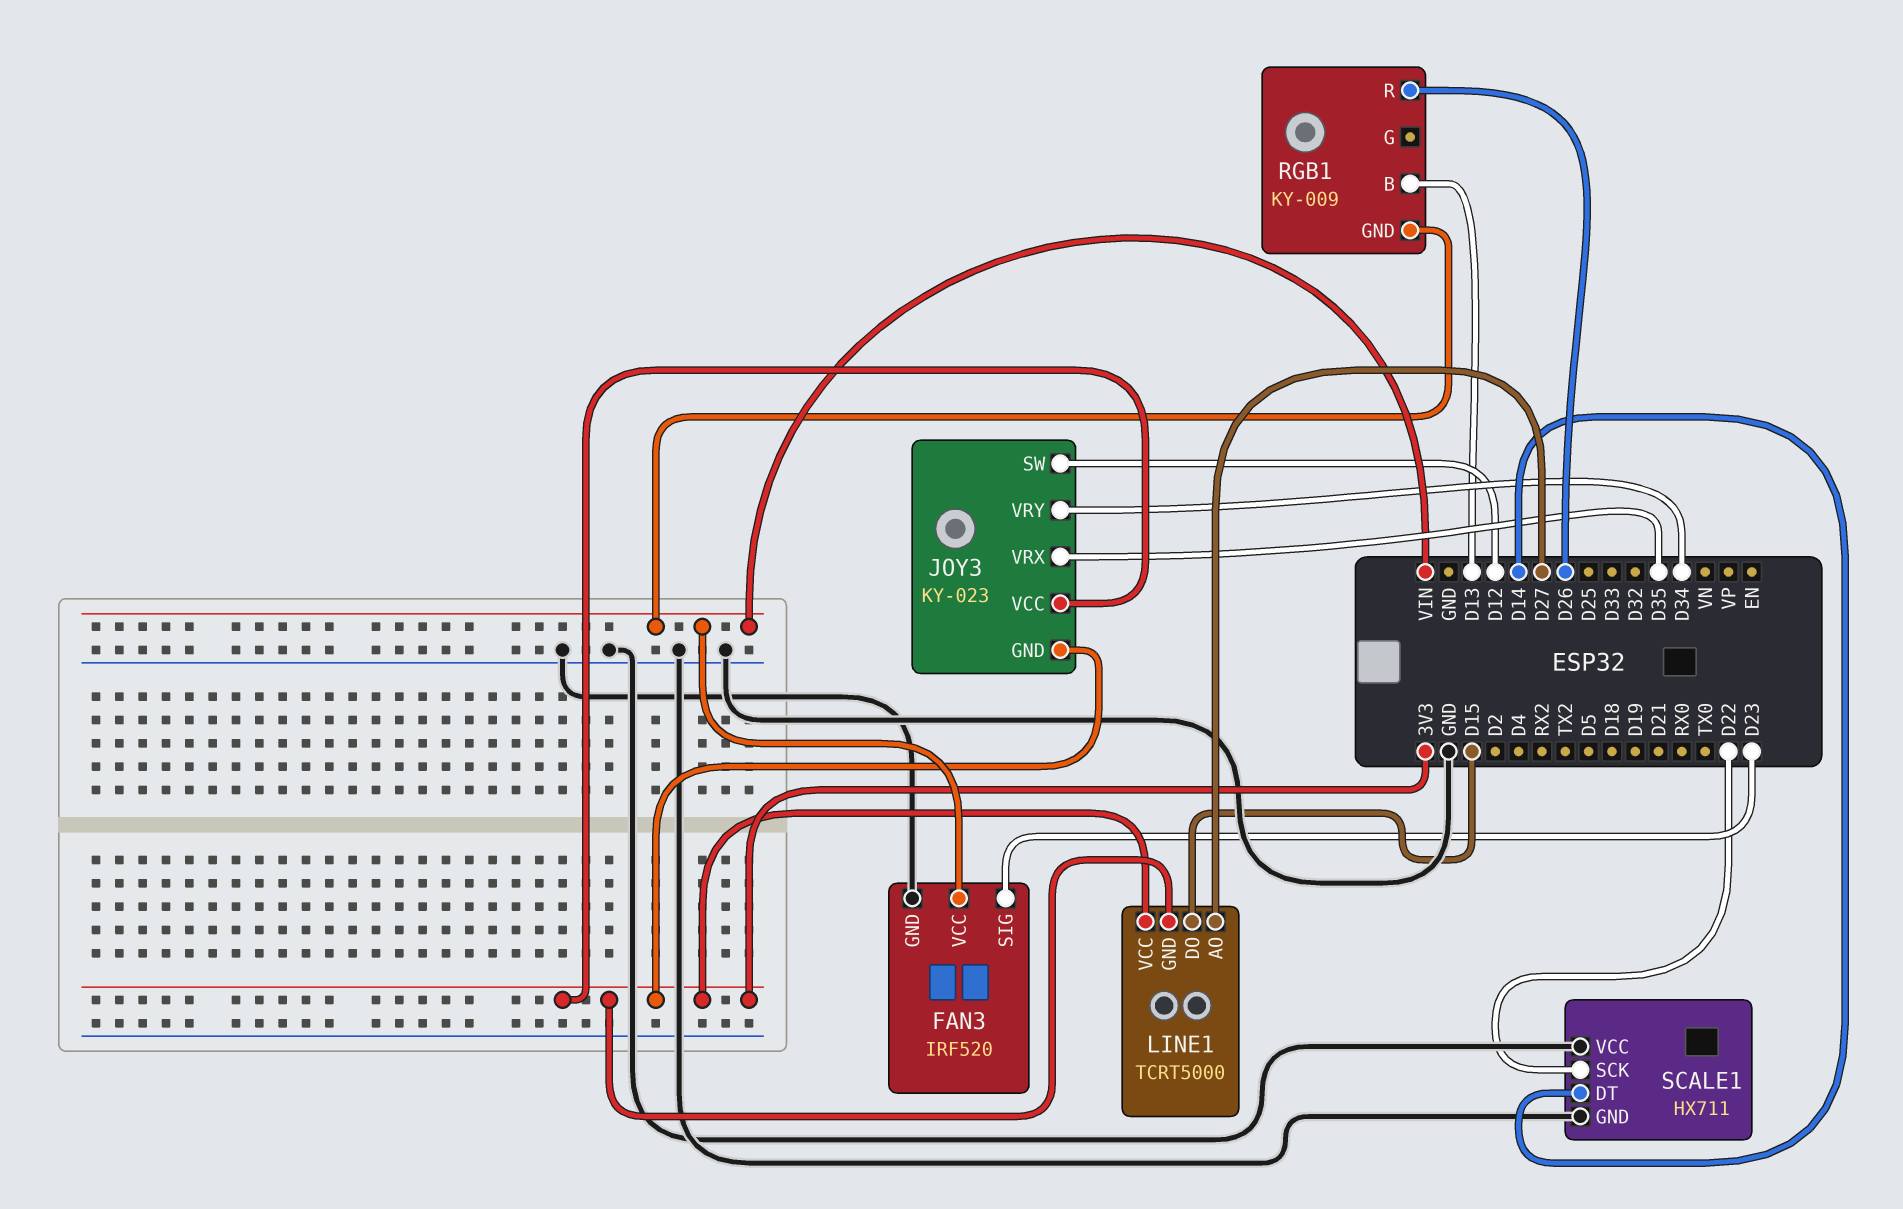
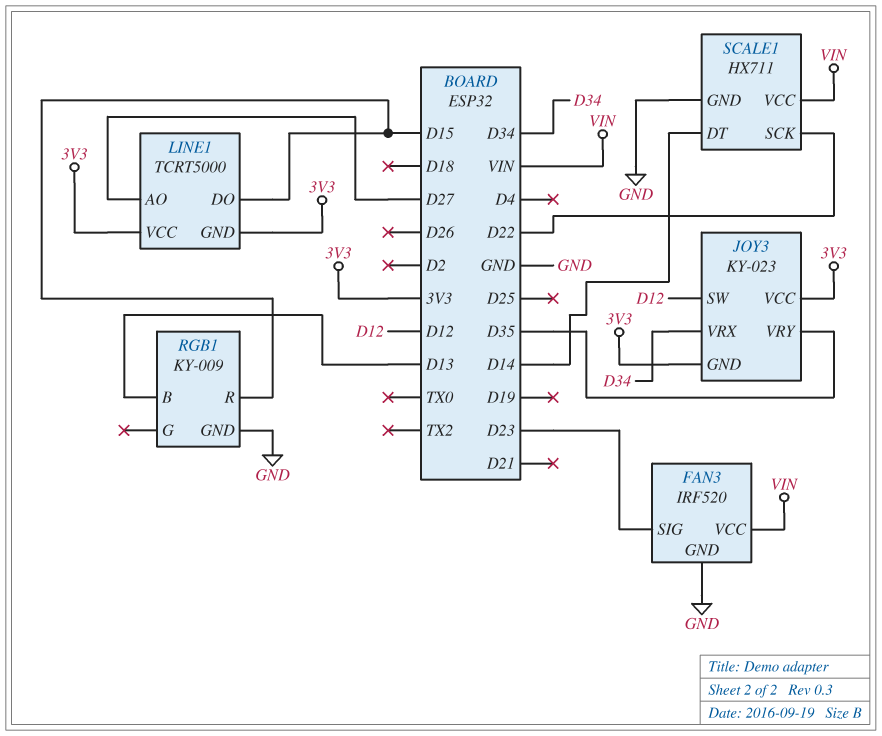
JOY3 pin VRX: D35 -> D34
JOY3 pin VRY: D34 -> D35
RGB1 pin GND: VIN -> GND
RGB1 pin R: D26 -> D15
SCALE1 pin VCC: GND -> VIN

